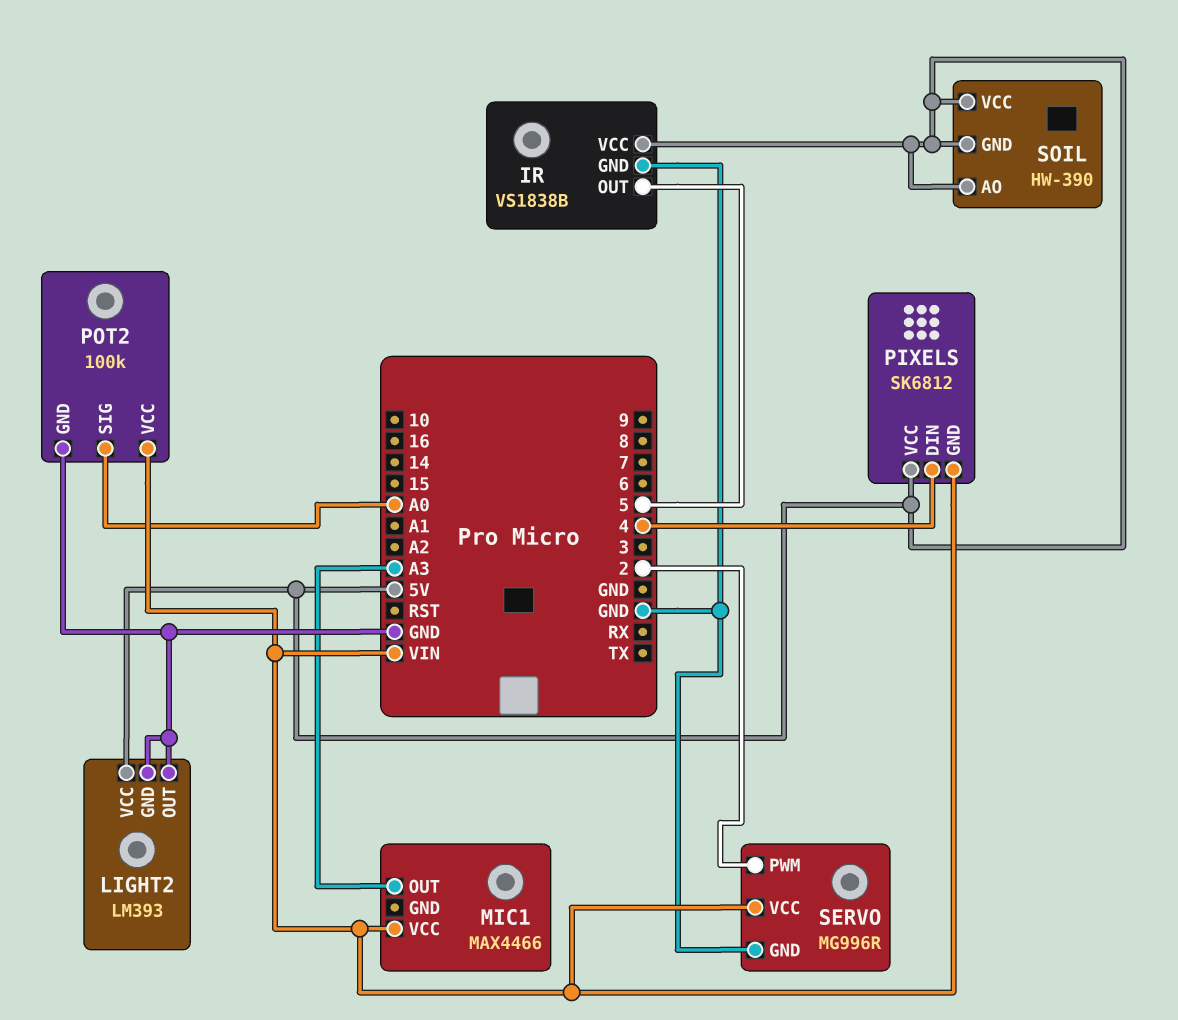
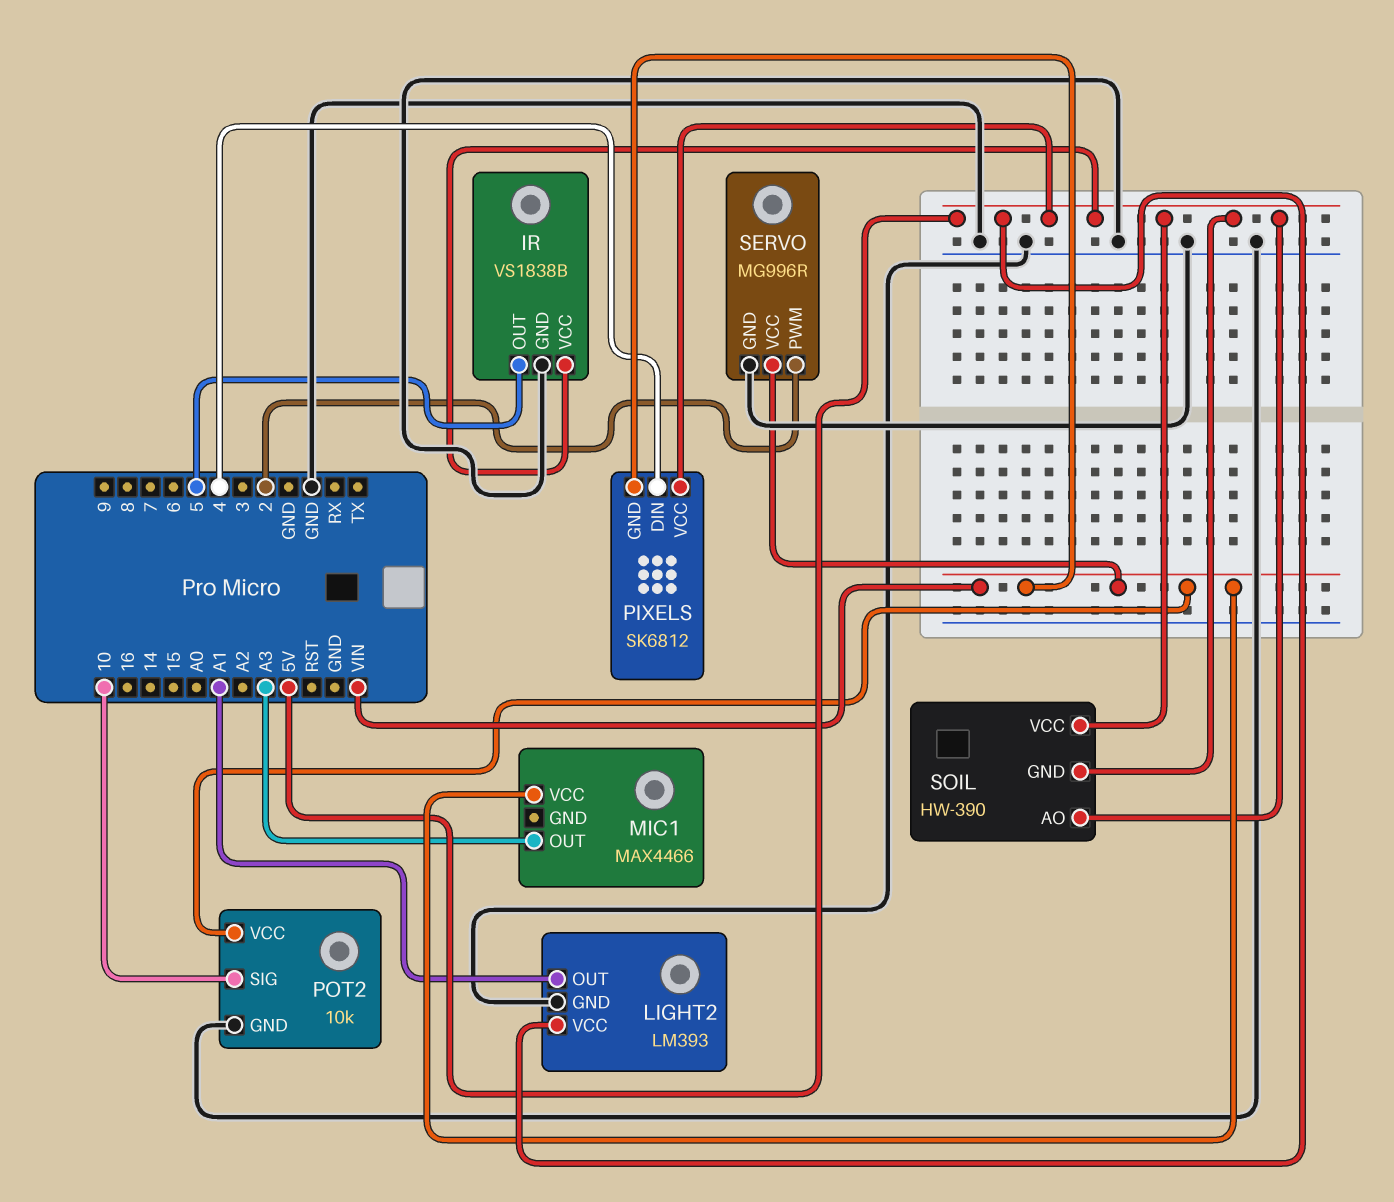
LIGHT2 pin OUT: GND -> A1
POT2: 100k -> 10k
POT2 pin SIG: A0 -> 10

